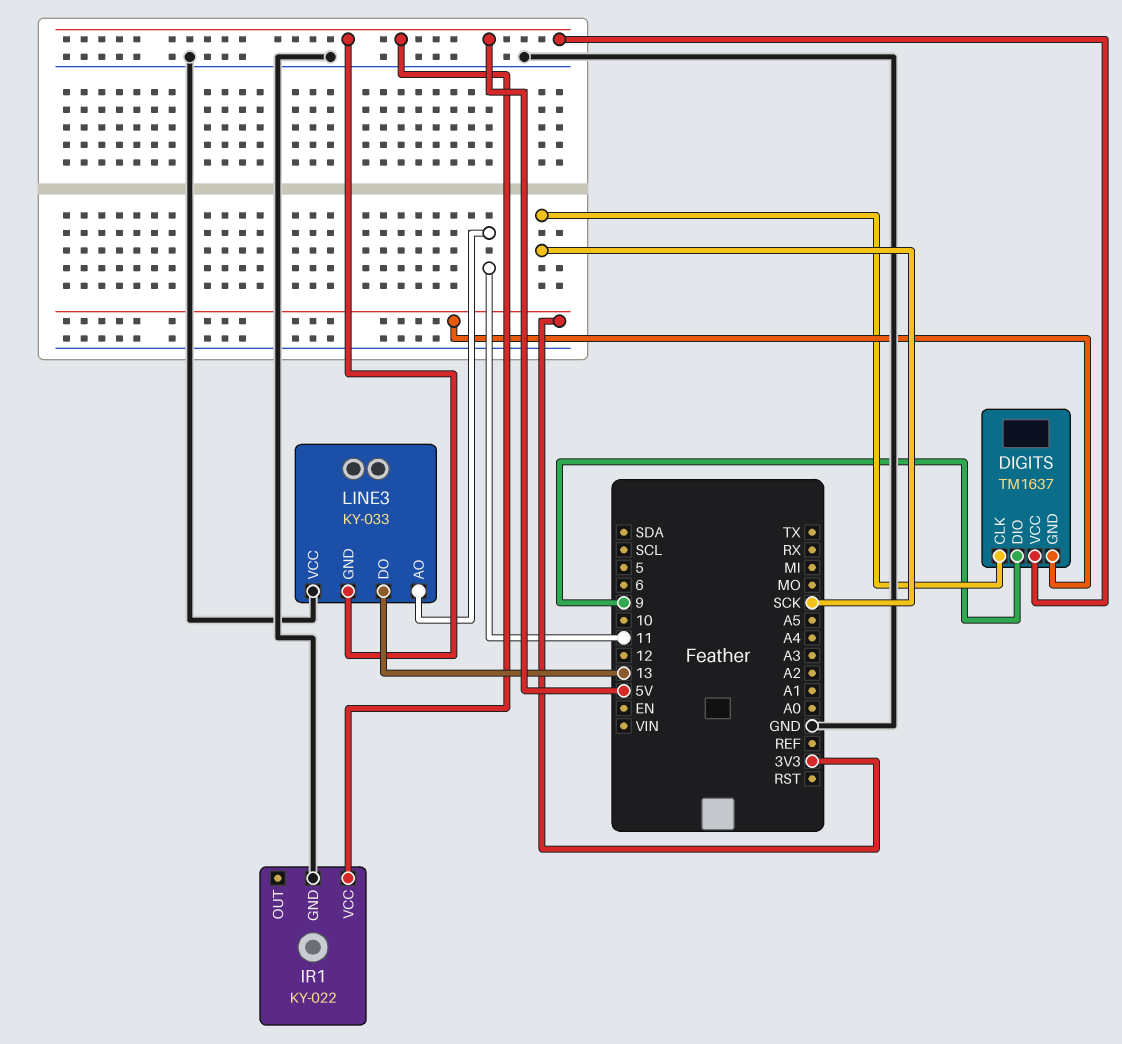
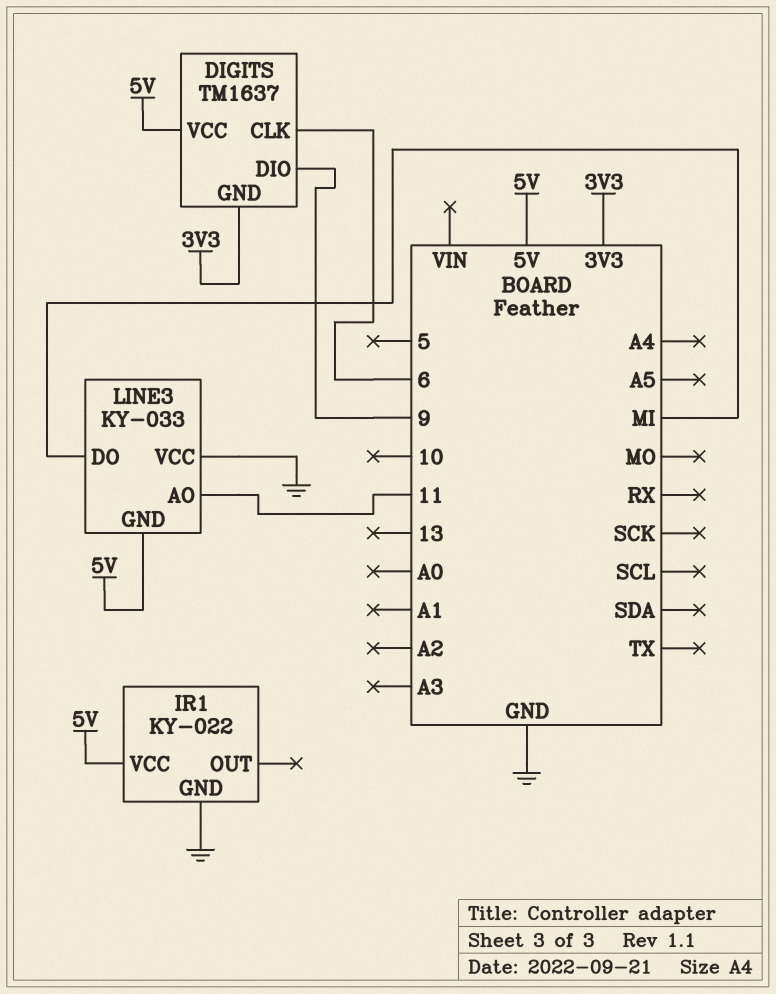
DIGITS pin CLK: SCK -> 6
LINE3 pin DO: 13 -> MI

